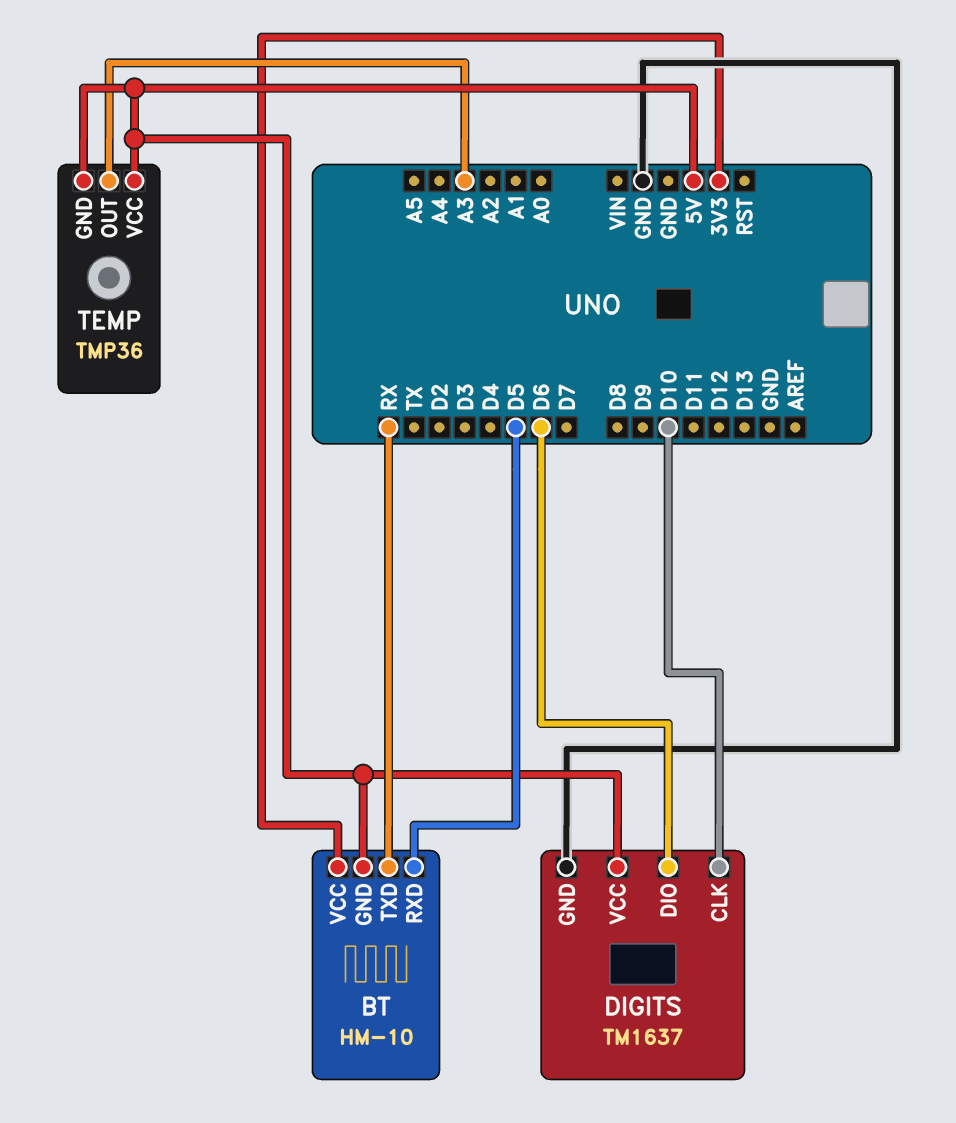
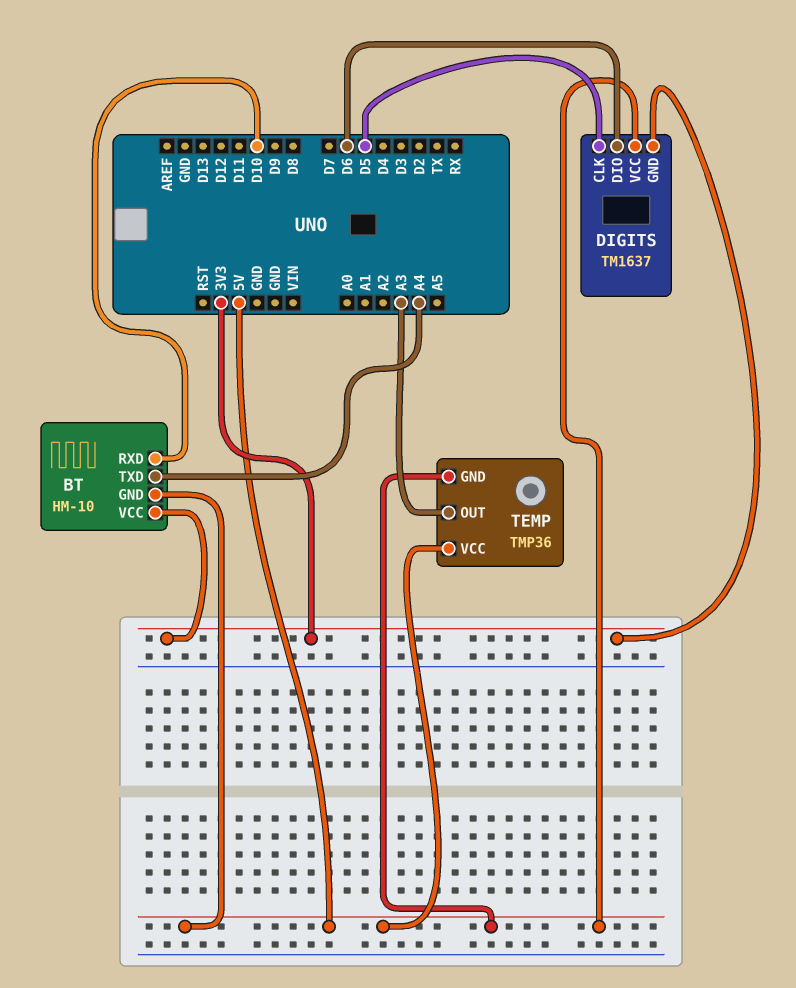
BT pin RXD: D5 -> D10
BT pin TXD: RX -> A4
DIGITS pin CLK: D10 -> D5
DIGITS pin GND: GND -> 3V3

